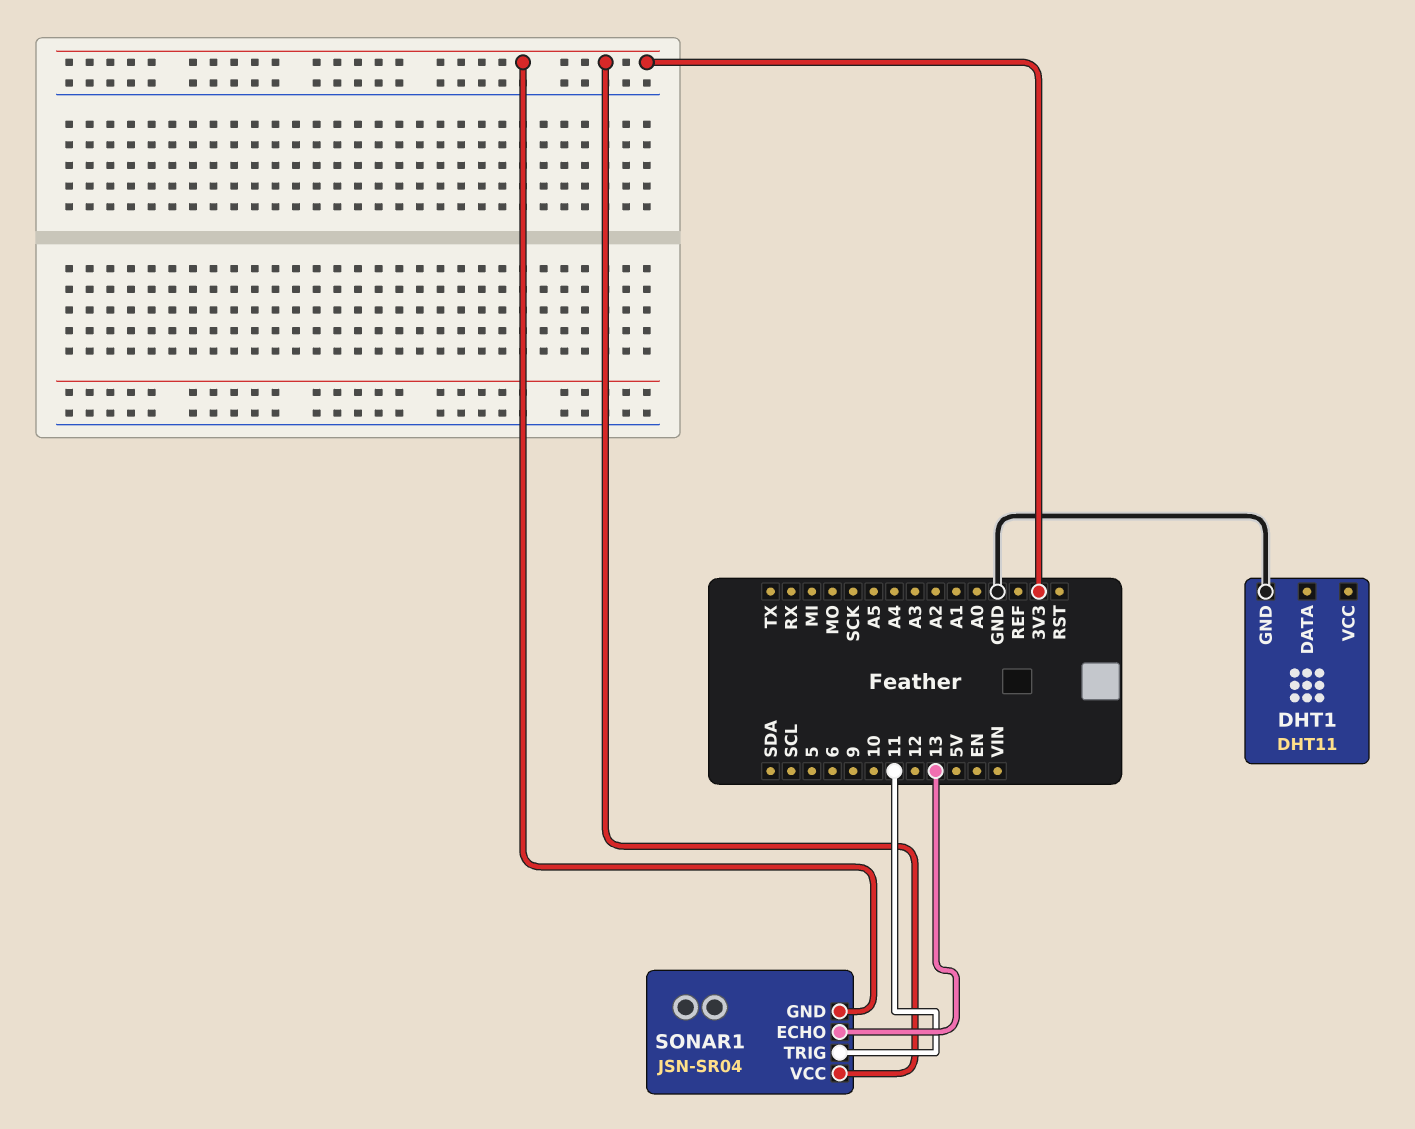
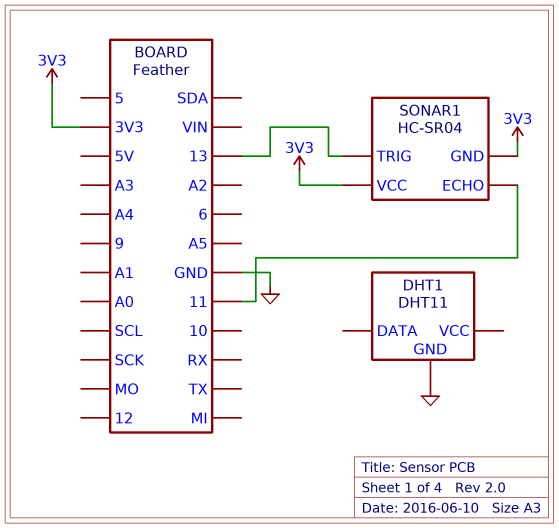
SONAR1: JSN-SR04 -> HC-SR04
SONAR1 pin ECHO: 13 -> 11
SONAR1 pin TRIG: 11 -> 13

